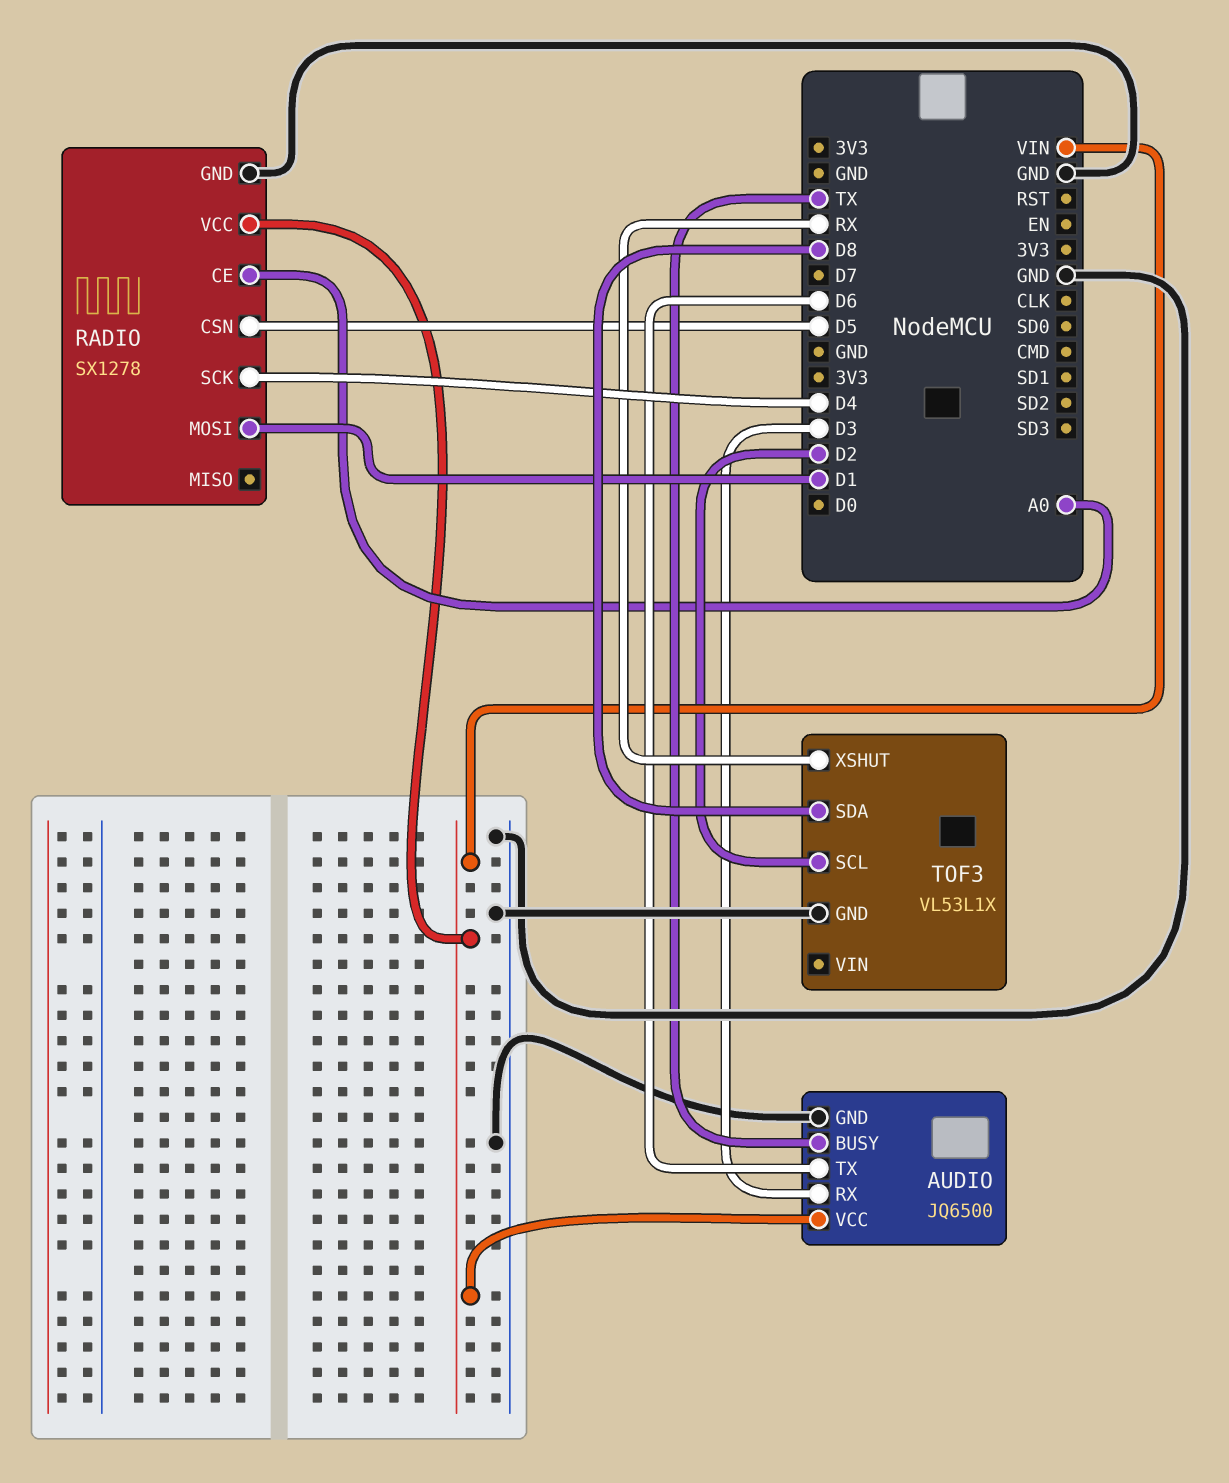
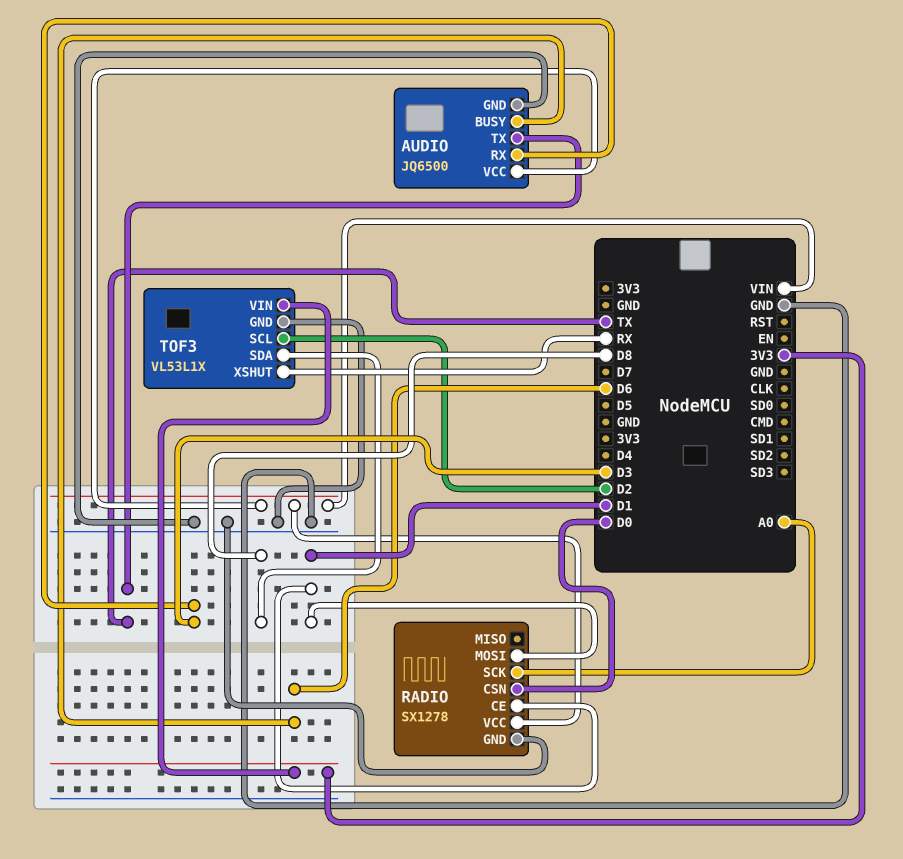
AUDIO pin BUSY: TX -> D6
AUDIO pin TX: D6 -> TX
RADIO pin CE: A0 -> D1
RADIO pin CSN: D5 -> D0
RADIO pin SCK: D4 -> A0
TOF3 pin VIN: none -> 3V3

